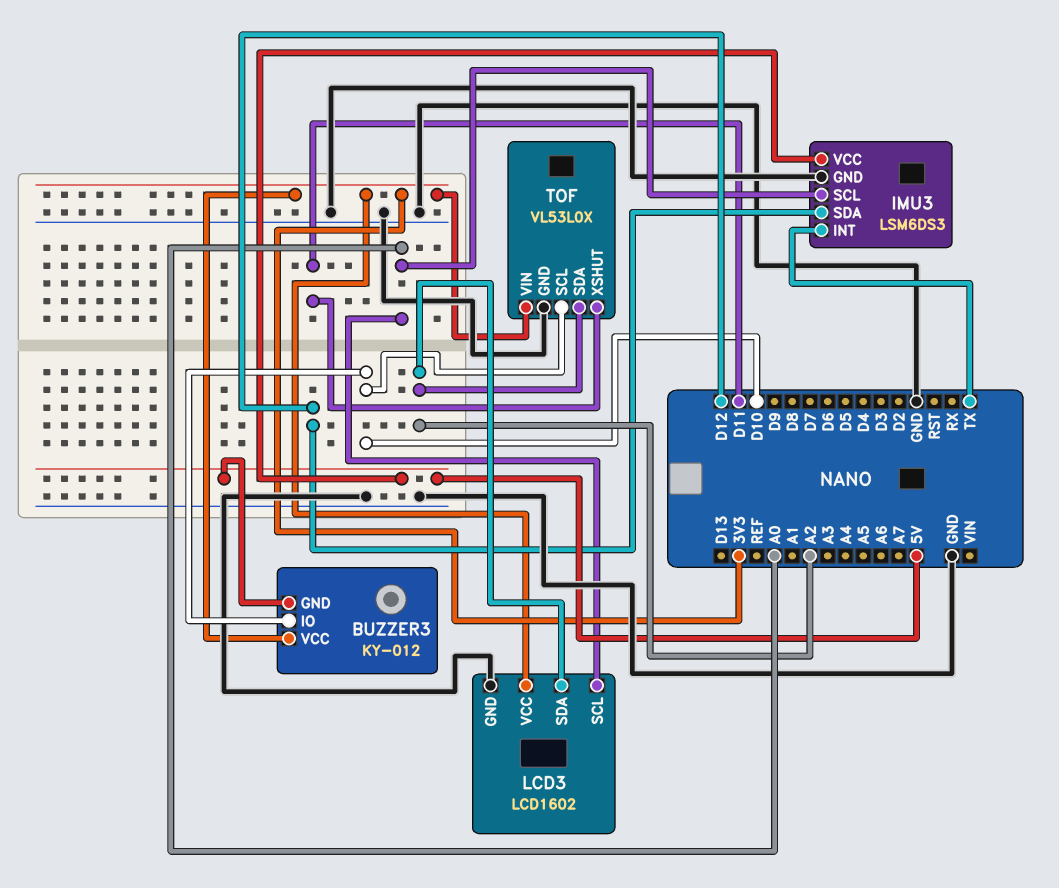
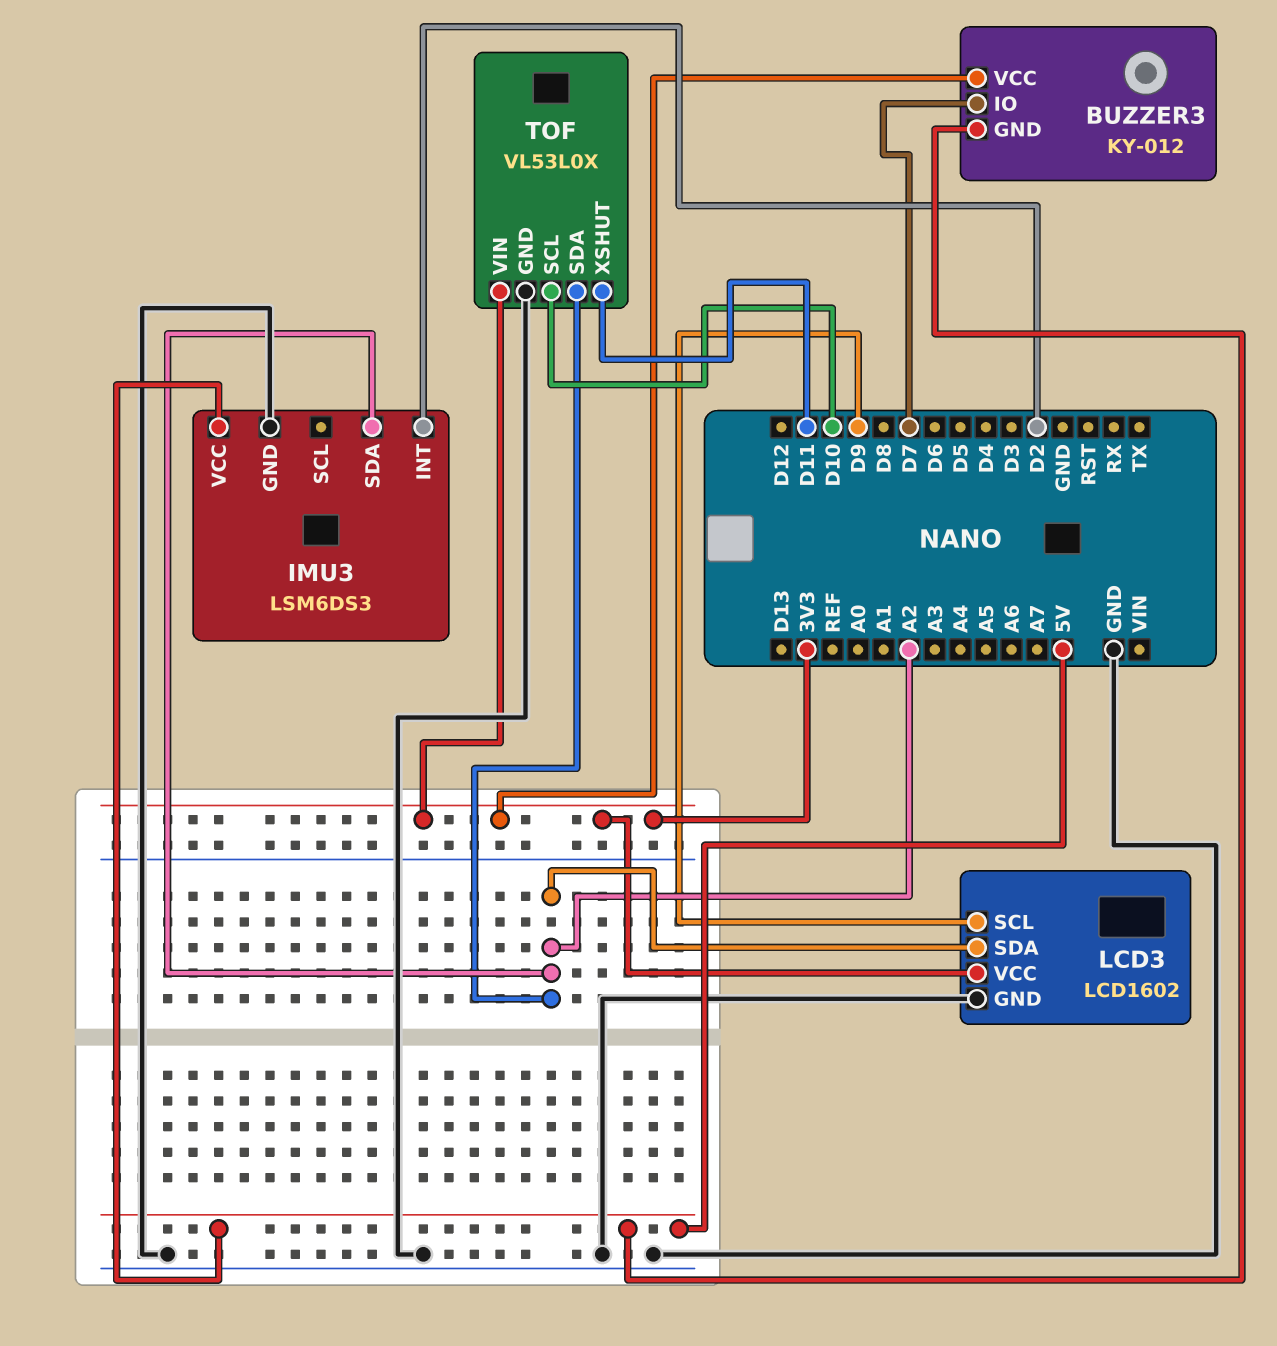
BUZZER3 pin IO: D10 -> D7
IMU3 pin INT: TX -> D2
IMU3 pin SCL: A0 -> none
IMU3 pin SDA: D12 -> A2
LCD3 pin SCL: A0 -> D9

